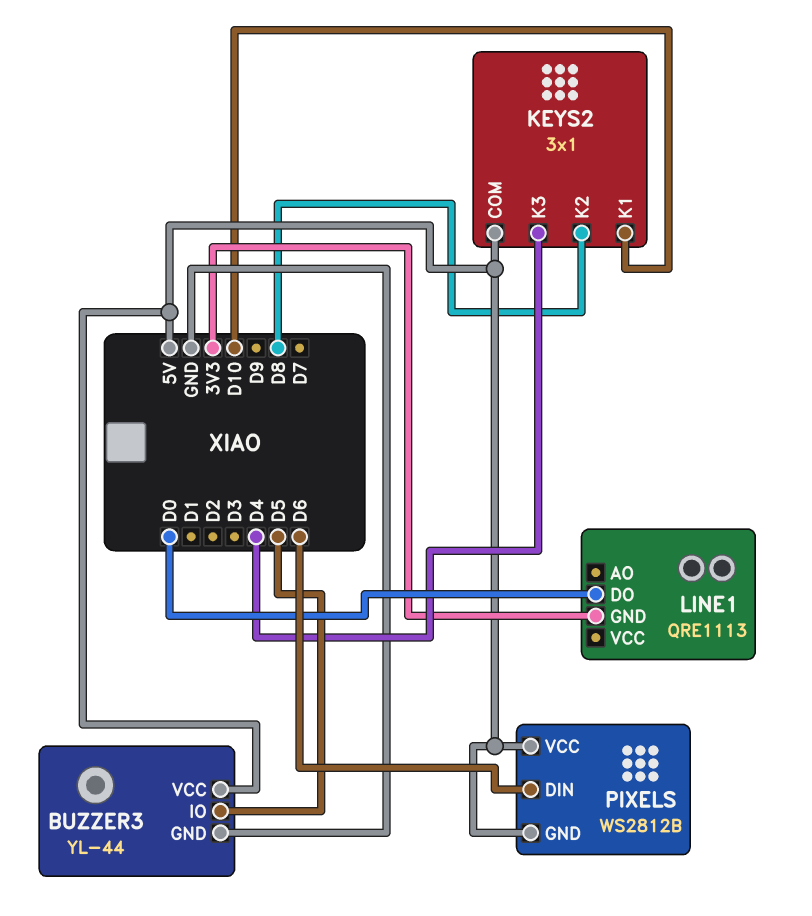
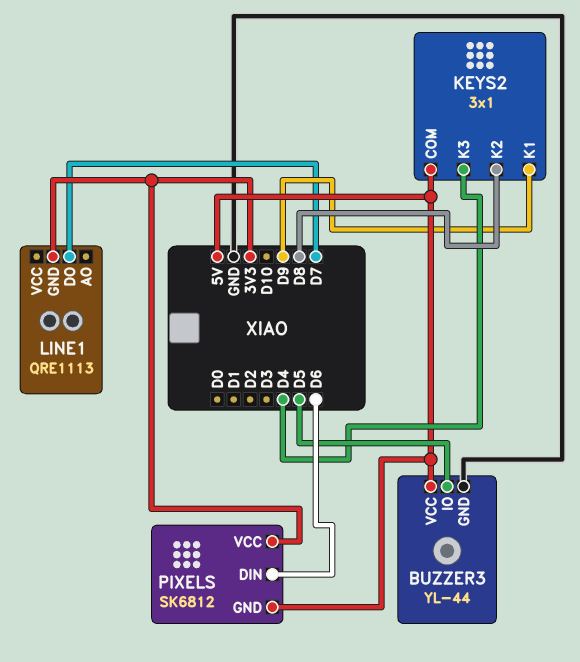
KEYS2 pin K1: D10 -> D9
LINE1 pin DO: D0 -> D7
PIXELS: WS2812B -> SK6812
PIXELS pin VCC: 5V -> 3V3

